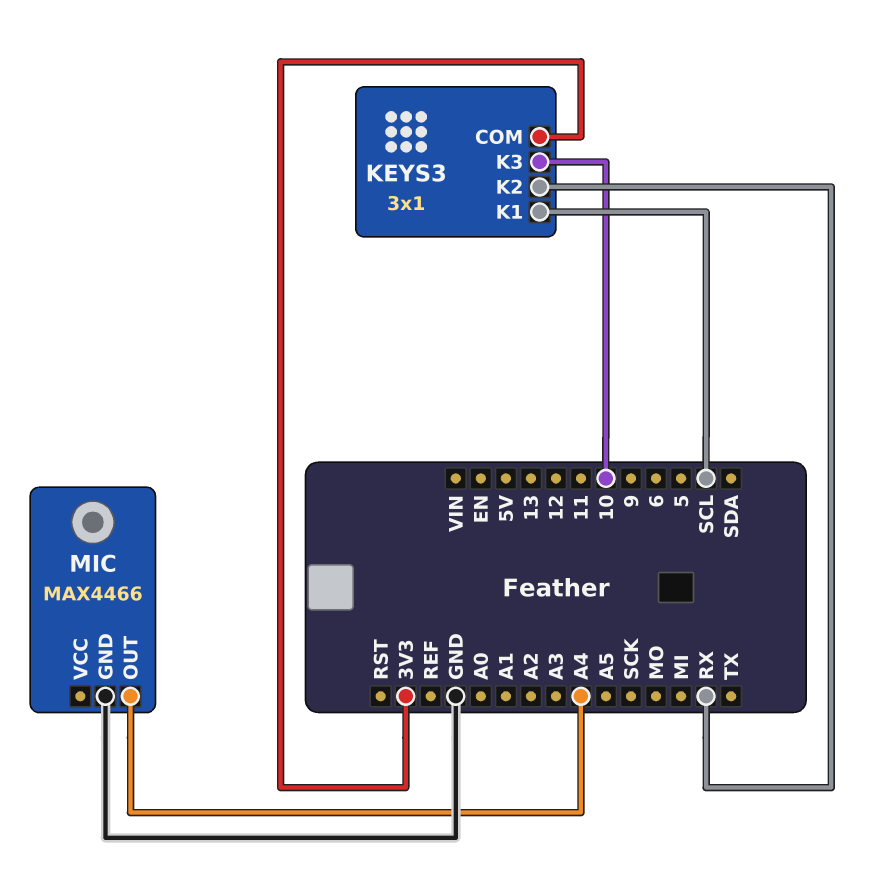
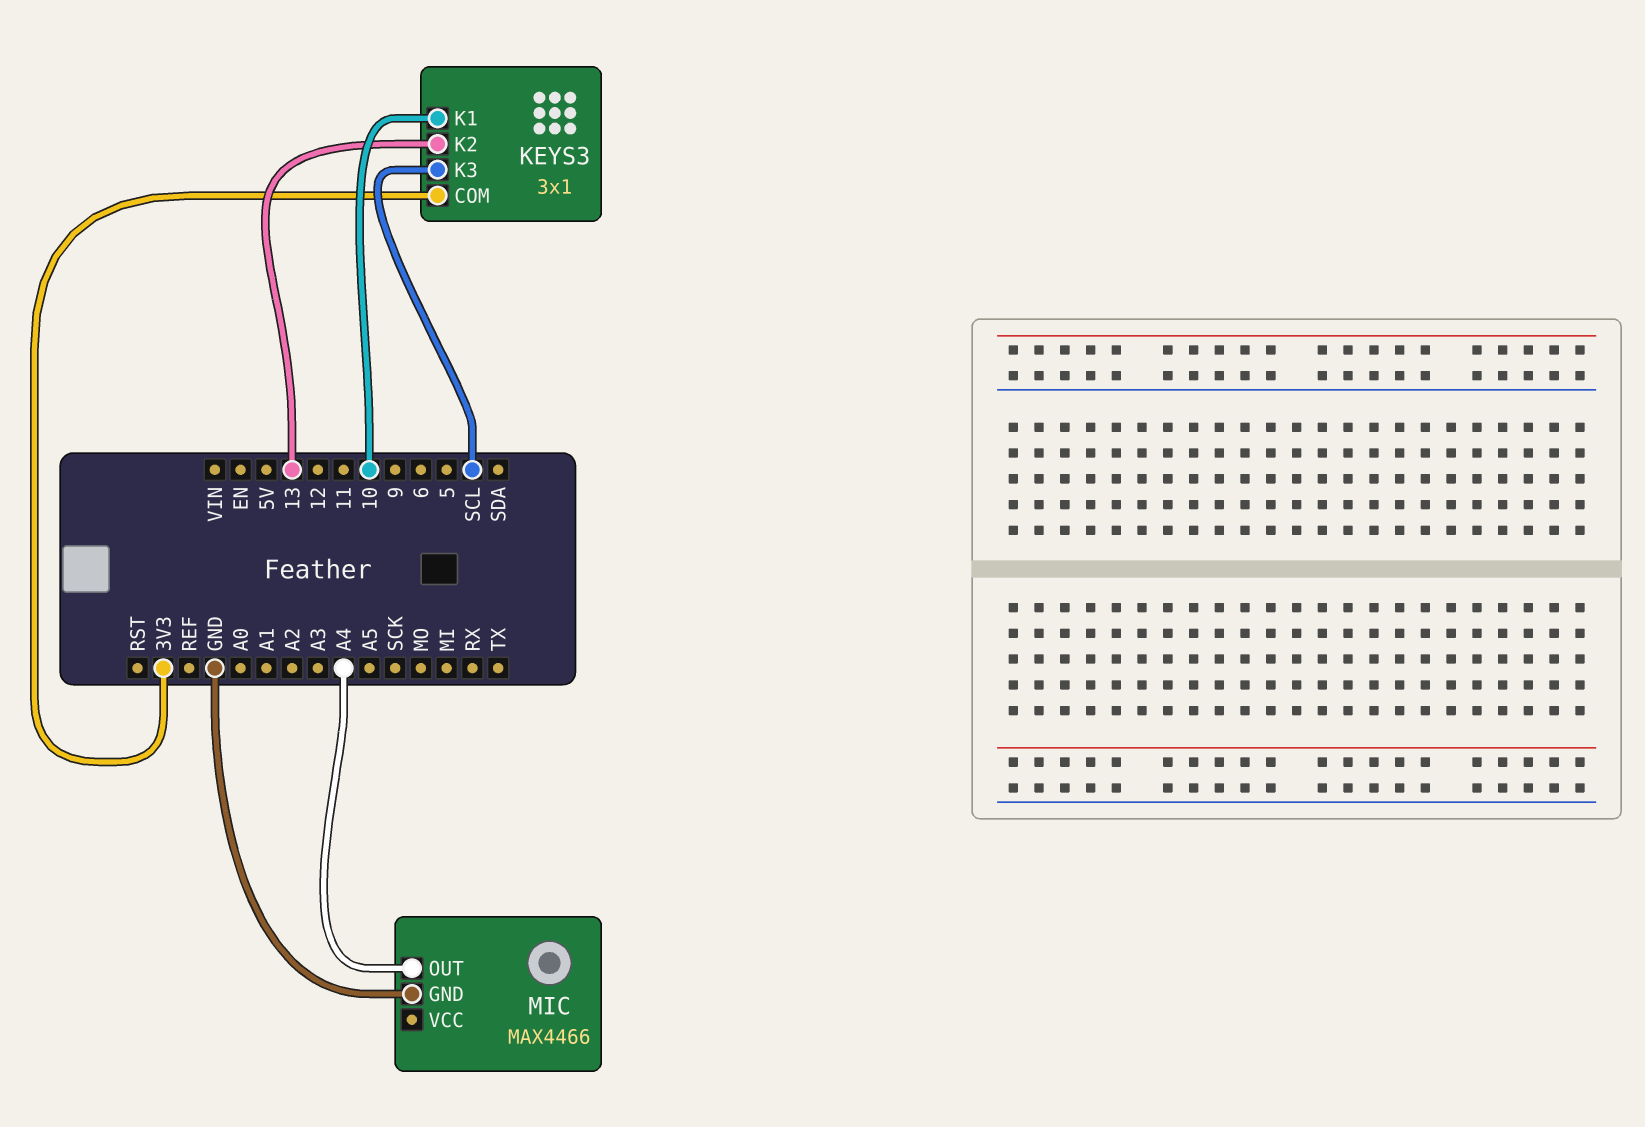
KEYS3 pin K1: SCL -> 10
KEYS3 pin K2: RX -> 13
KEYS3 pin K3: 10 -> SCL

